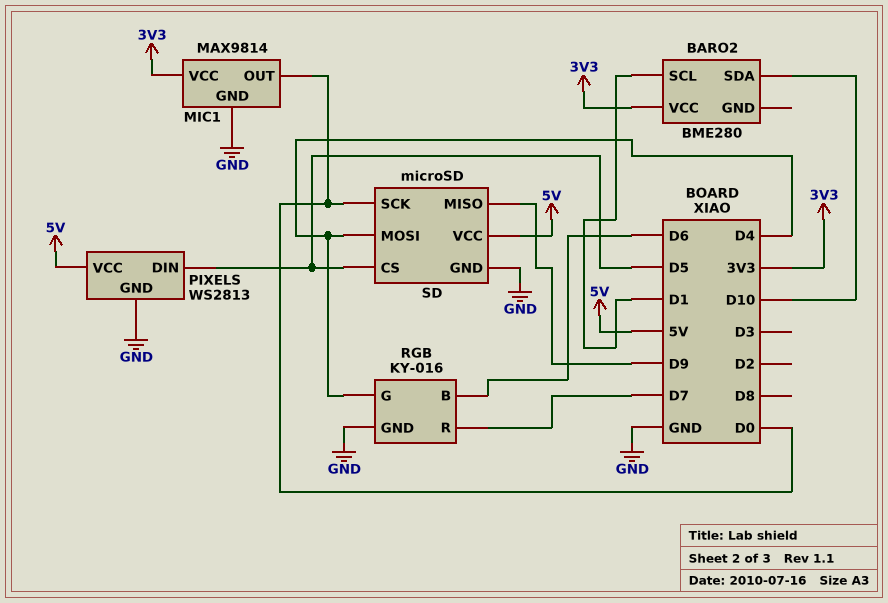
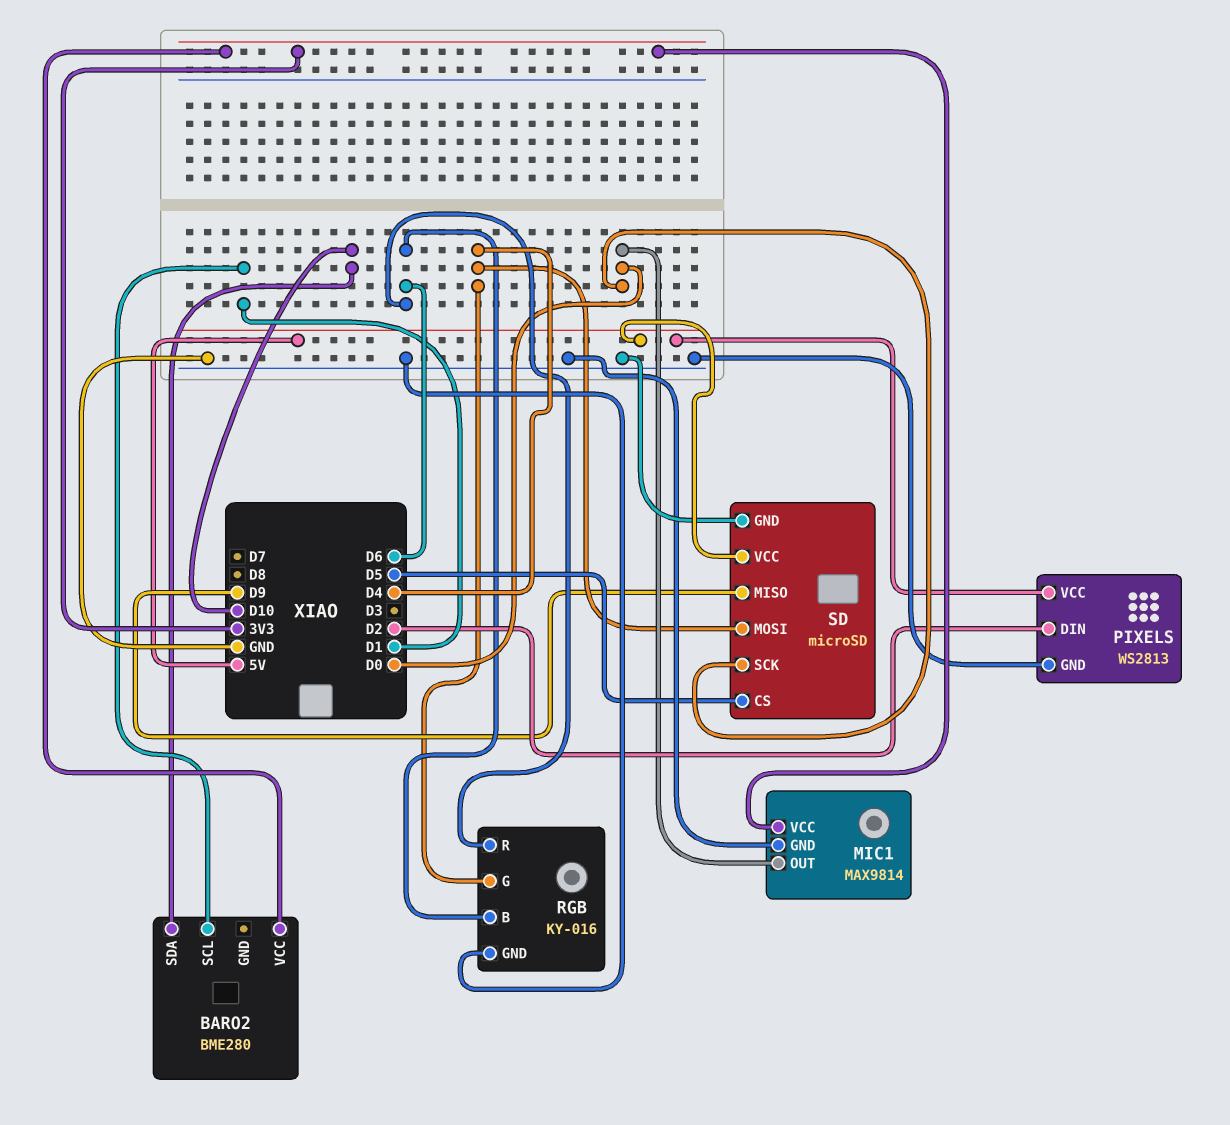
PIXELS pin DIN: D5 -> D2
RGB pin R: D7 -> D6

